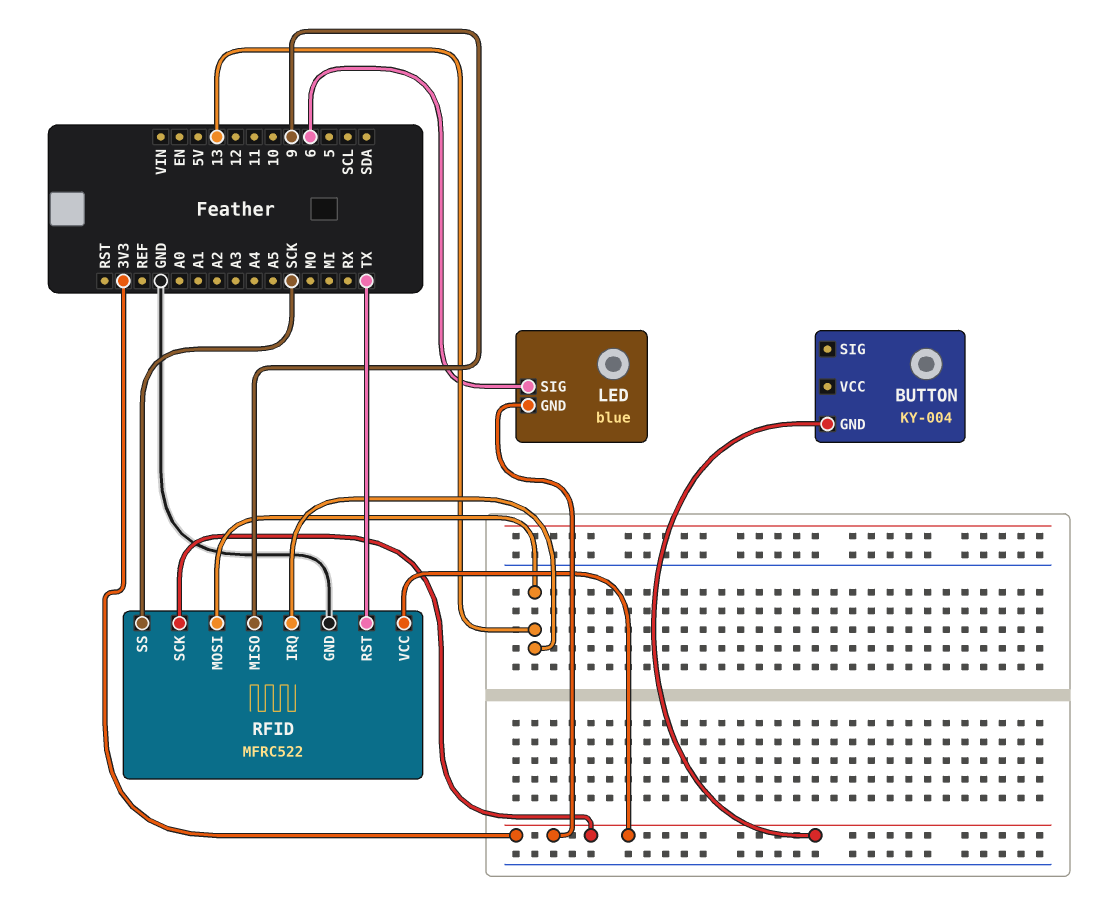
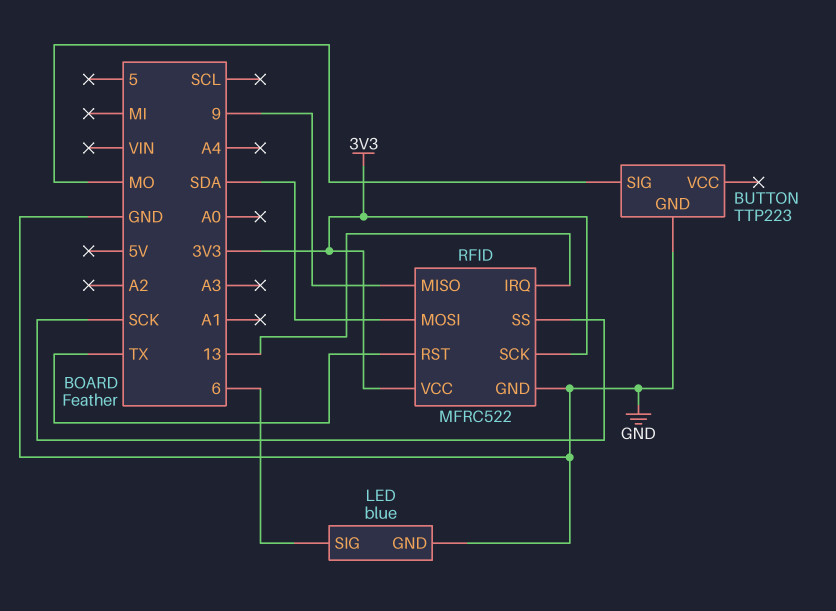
BUTTON: KY-004 -> TTP223
BUTTON pin GND: 3V3 -> GND
BUTTON pin SIG: none -> MO
LED pin GND: 3V3 -> GND
RFID pin MOSI: 13 -> SDA

